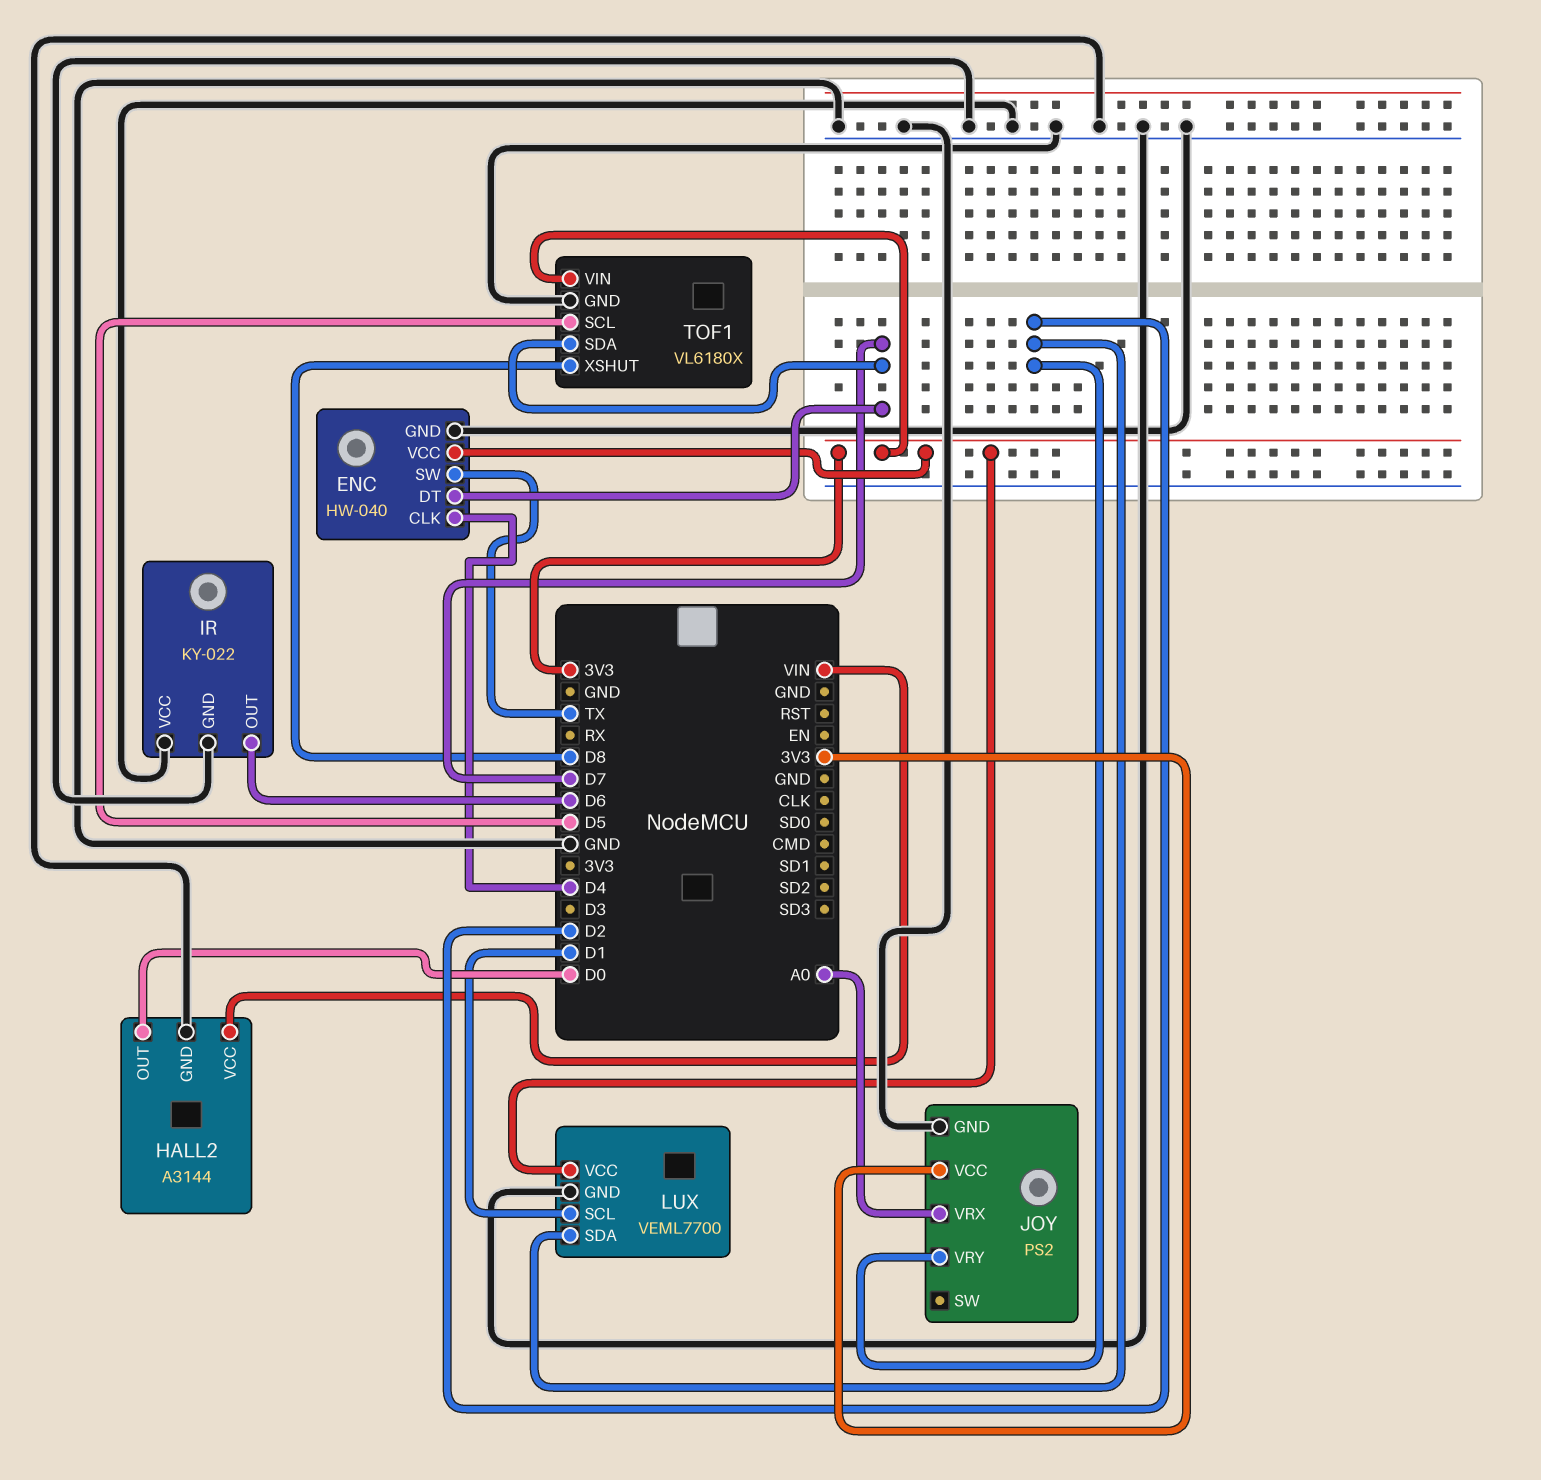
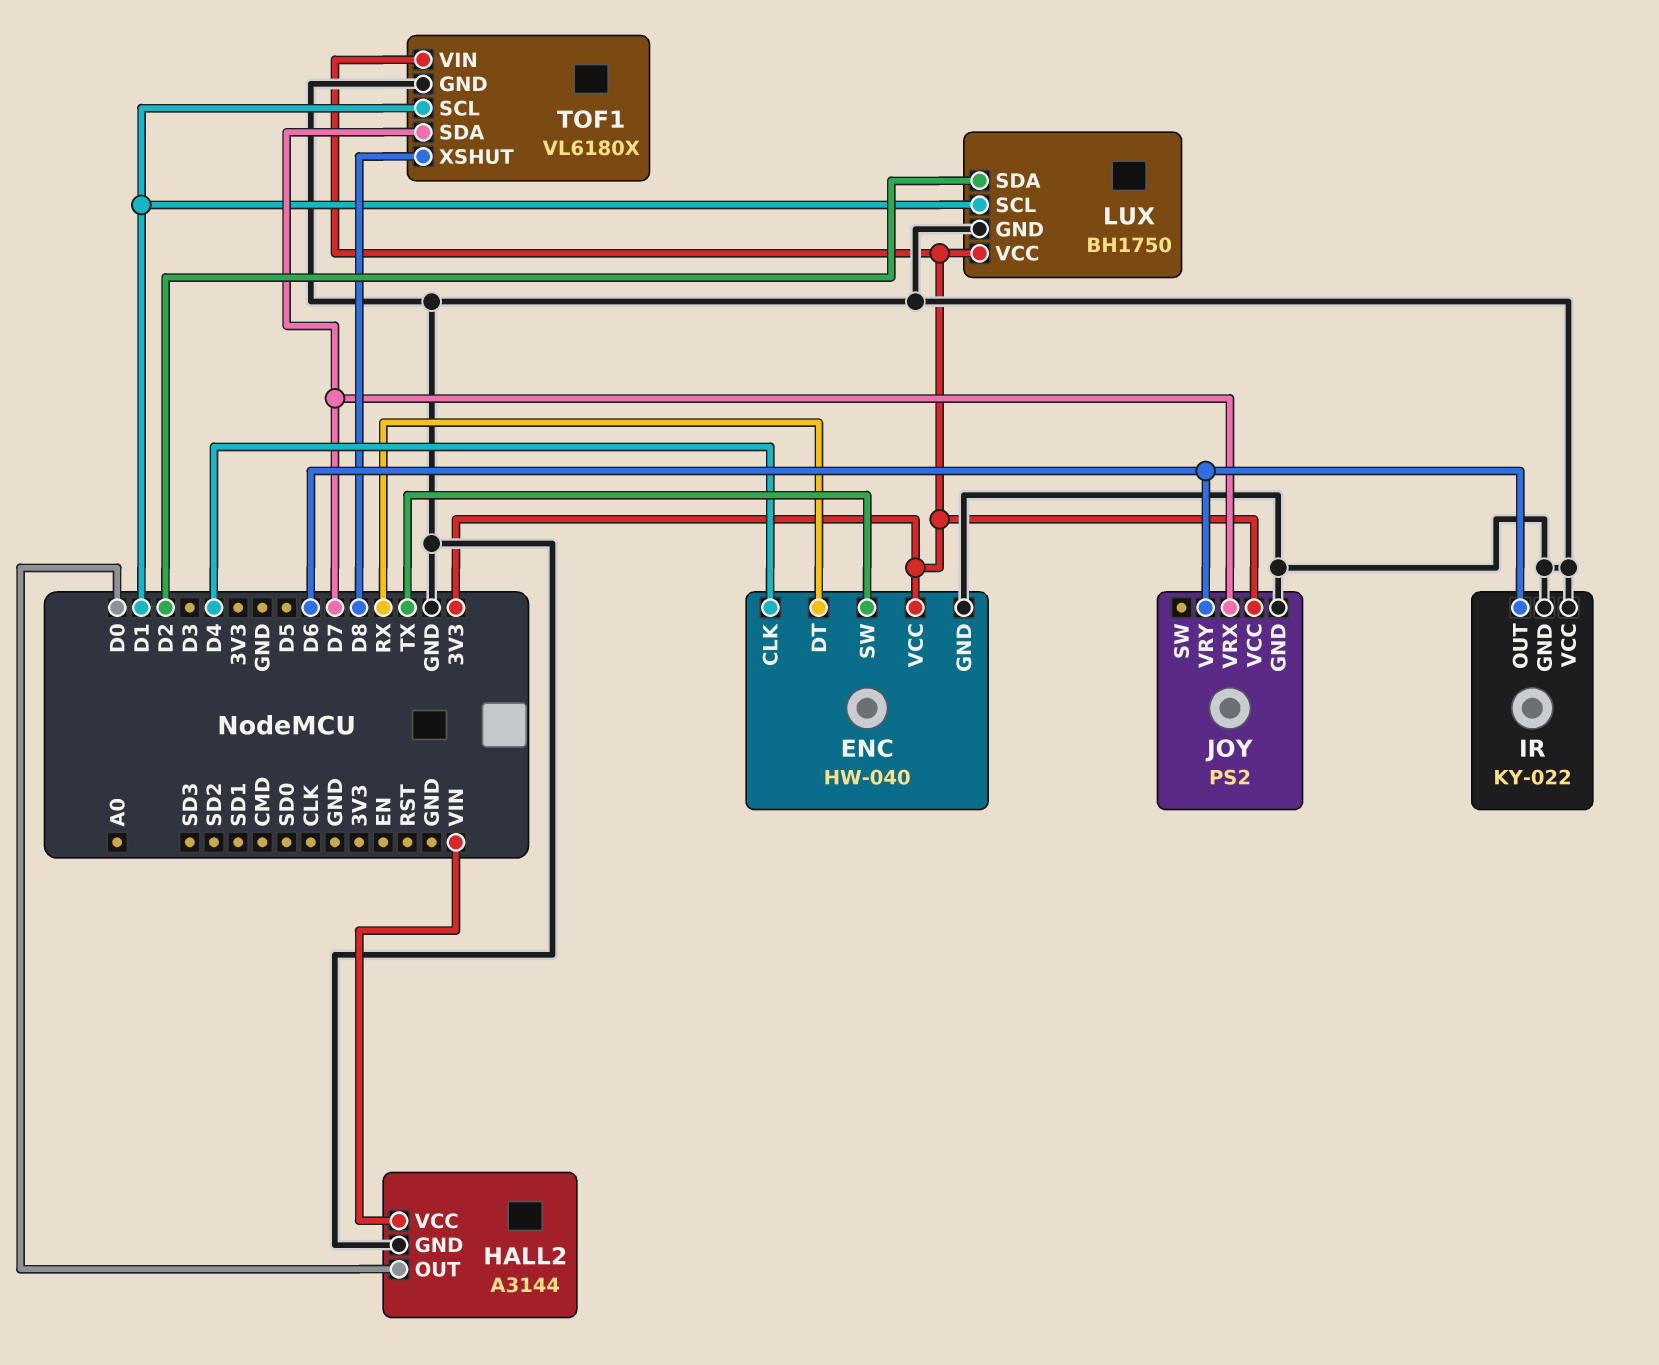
ENC pin DT: D7 -> RX
JOY pin VRX: A0 -> D7
JOY pin VRY: D2 -> D6
LUX: VEML7700 -> BH1750
TOF1 pin SCL: D5 -> D1

